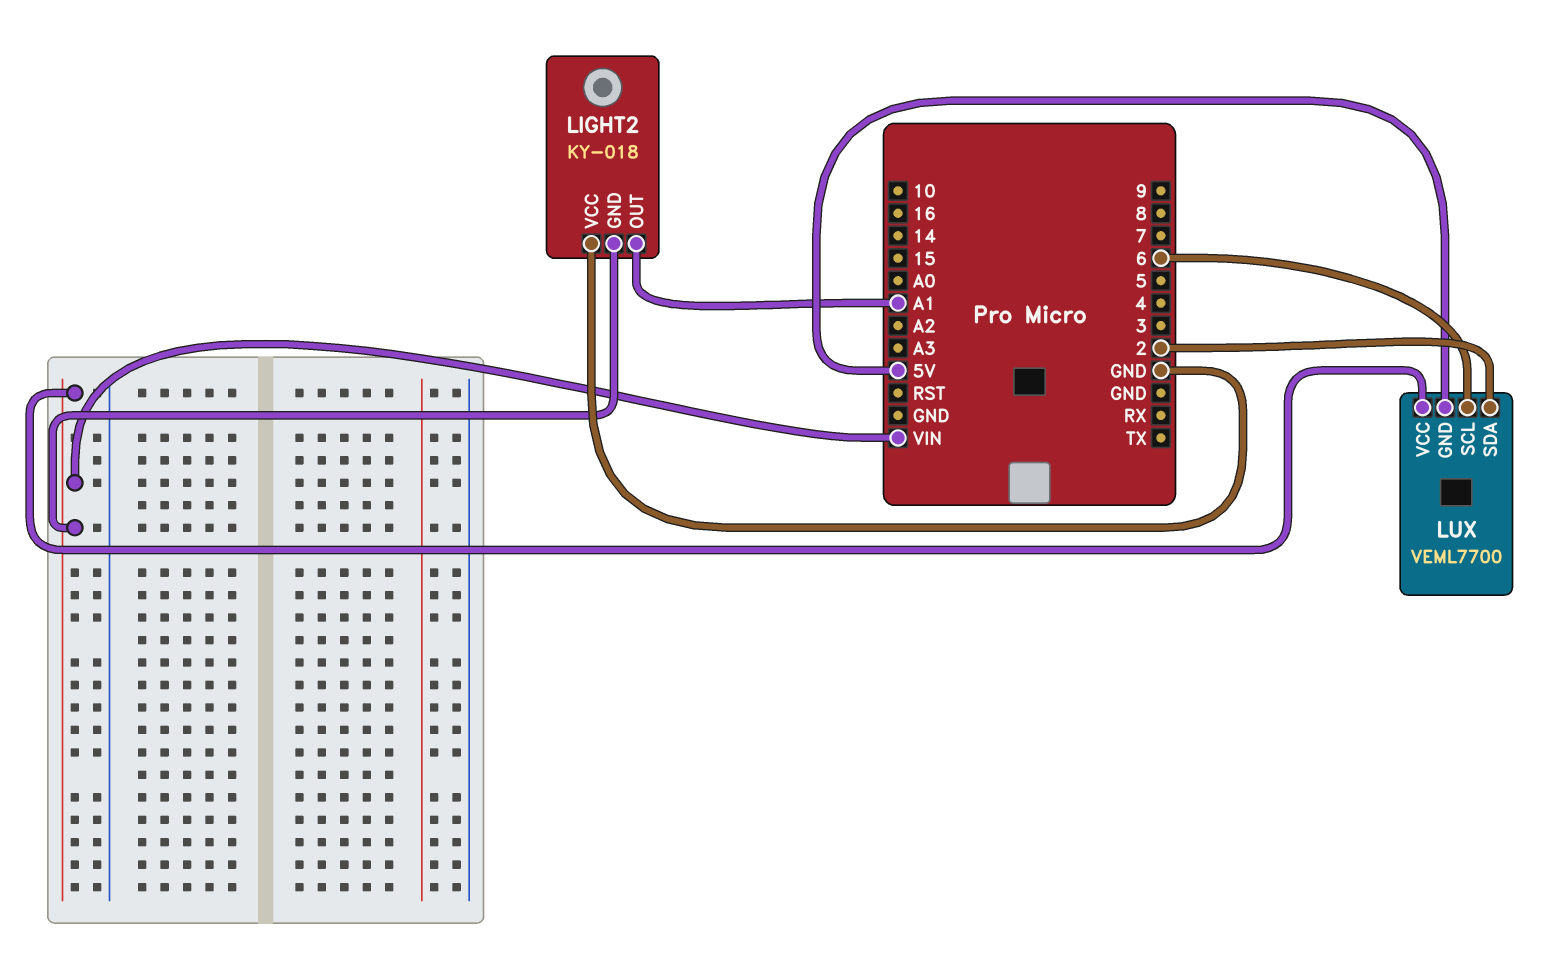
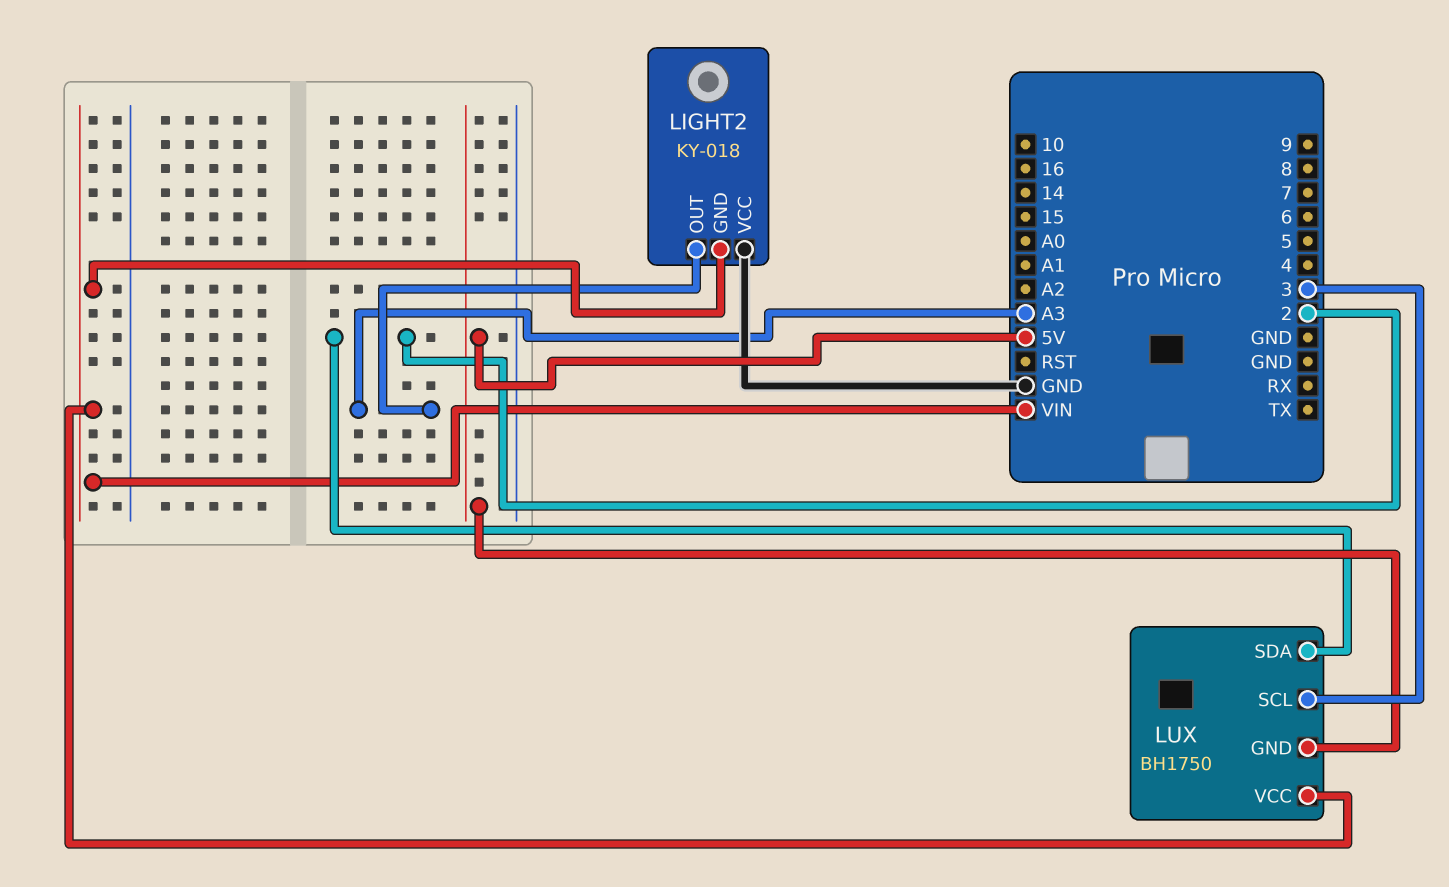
LIGHT2 pin OUT: A1 -> A3
LUX: VEML7700 -> BH1750
LUX pin SCL: 6 -> 3

